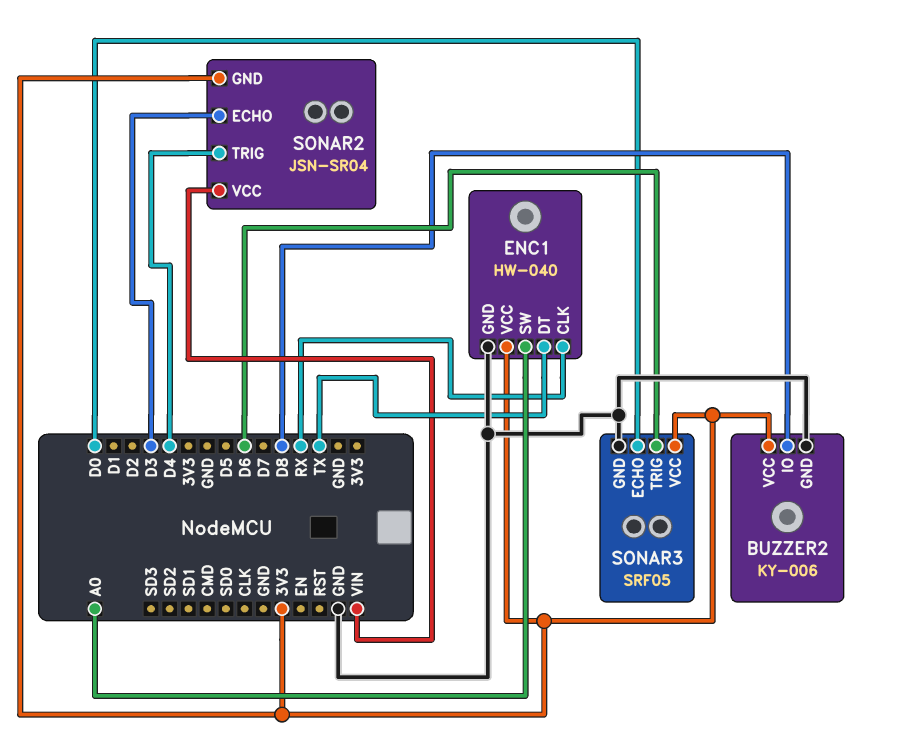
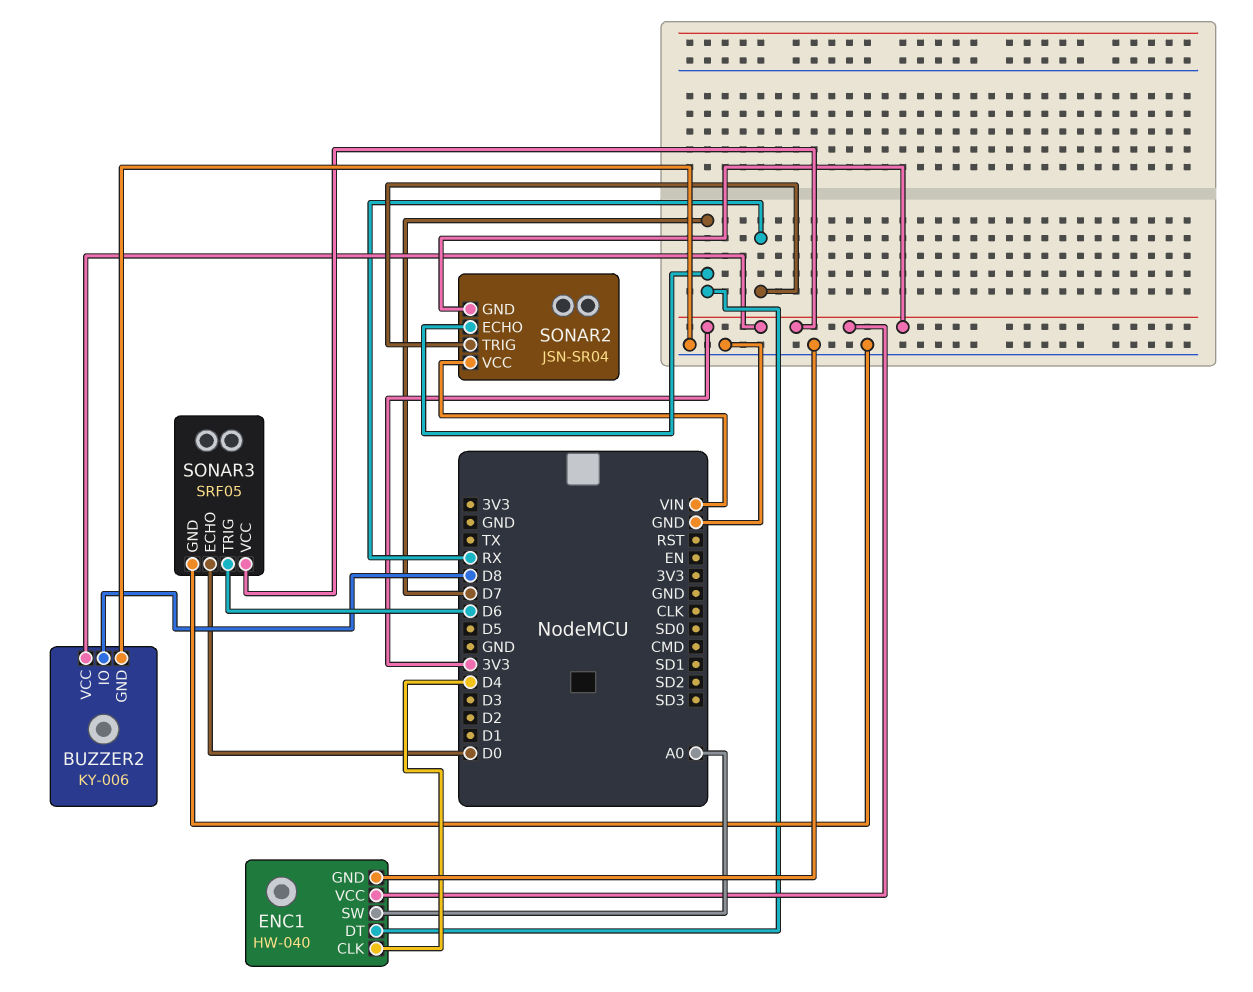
ENC1 pin CLK: RX -> D4
ENC1 pin DT: TX -> D7
SONAR2 pin ECHO: D3 -> D7
SONAR2 pin TRIG: D4 -> RX

